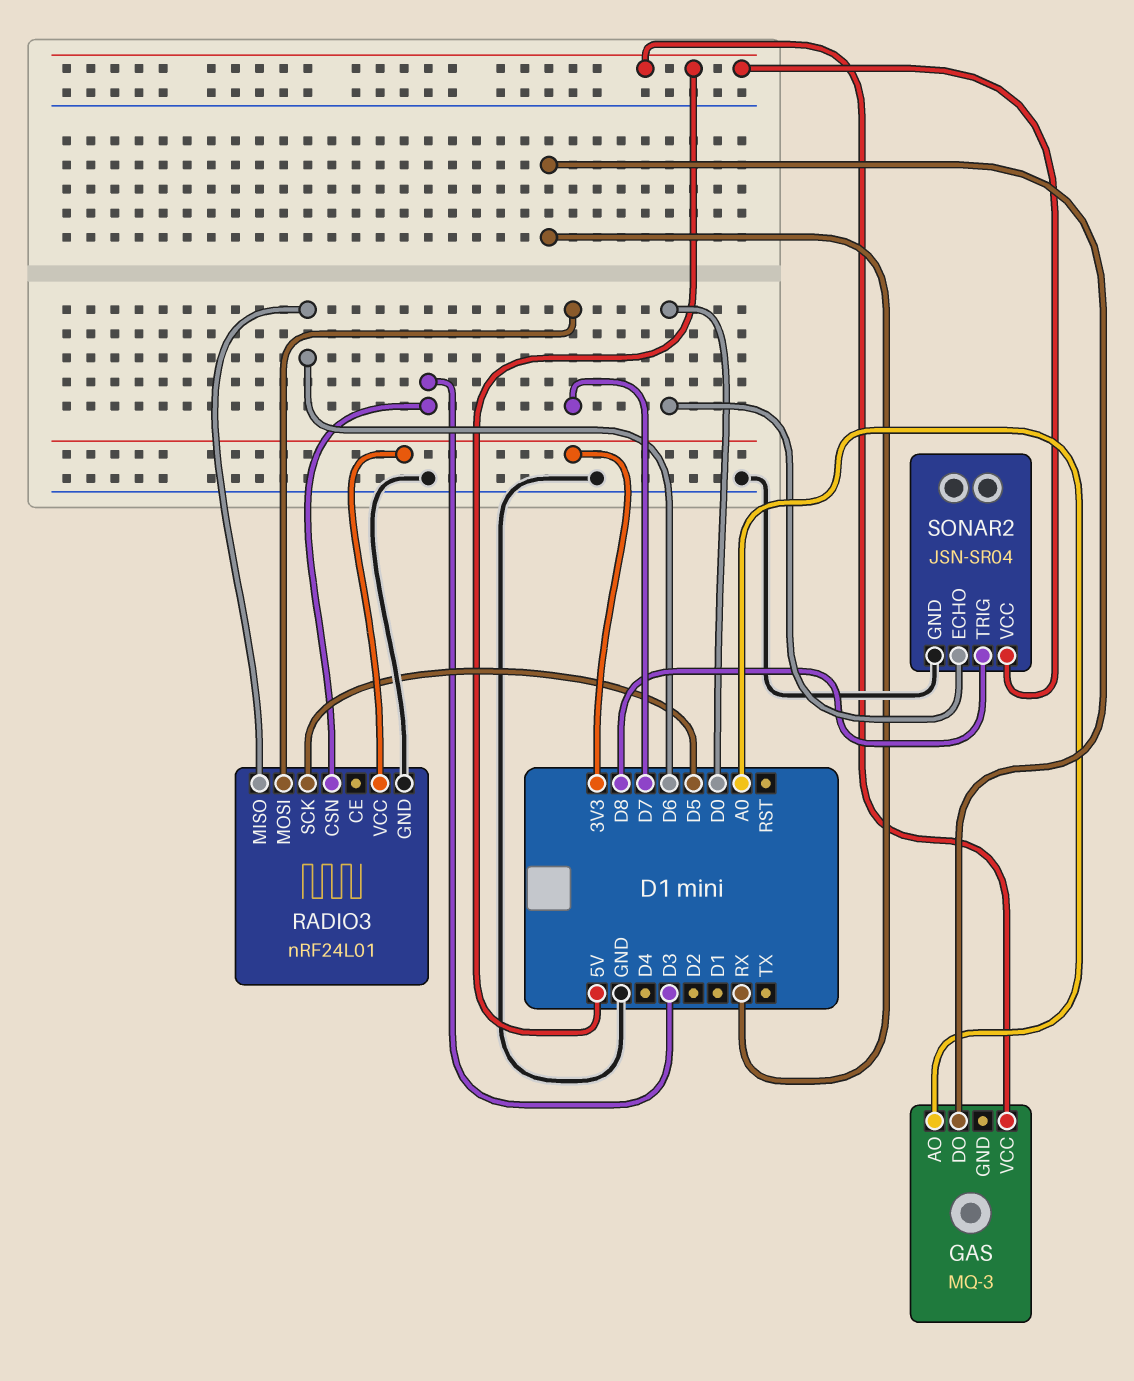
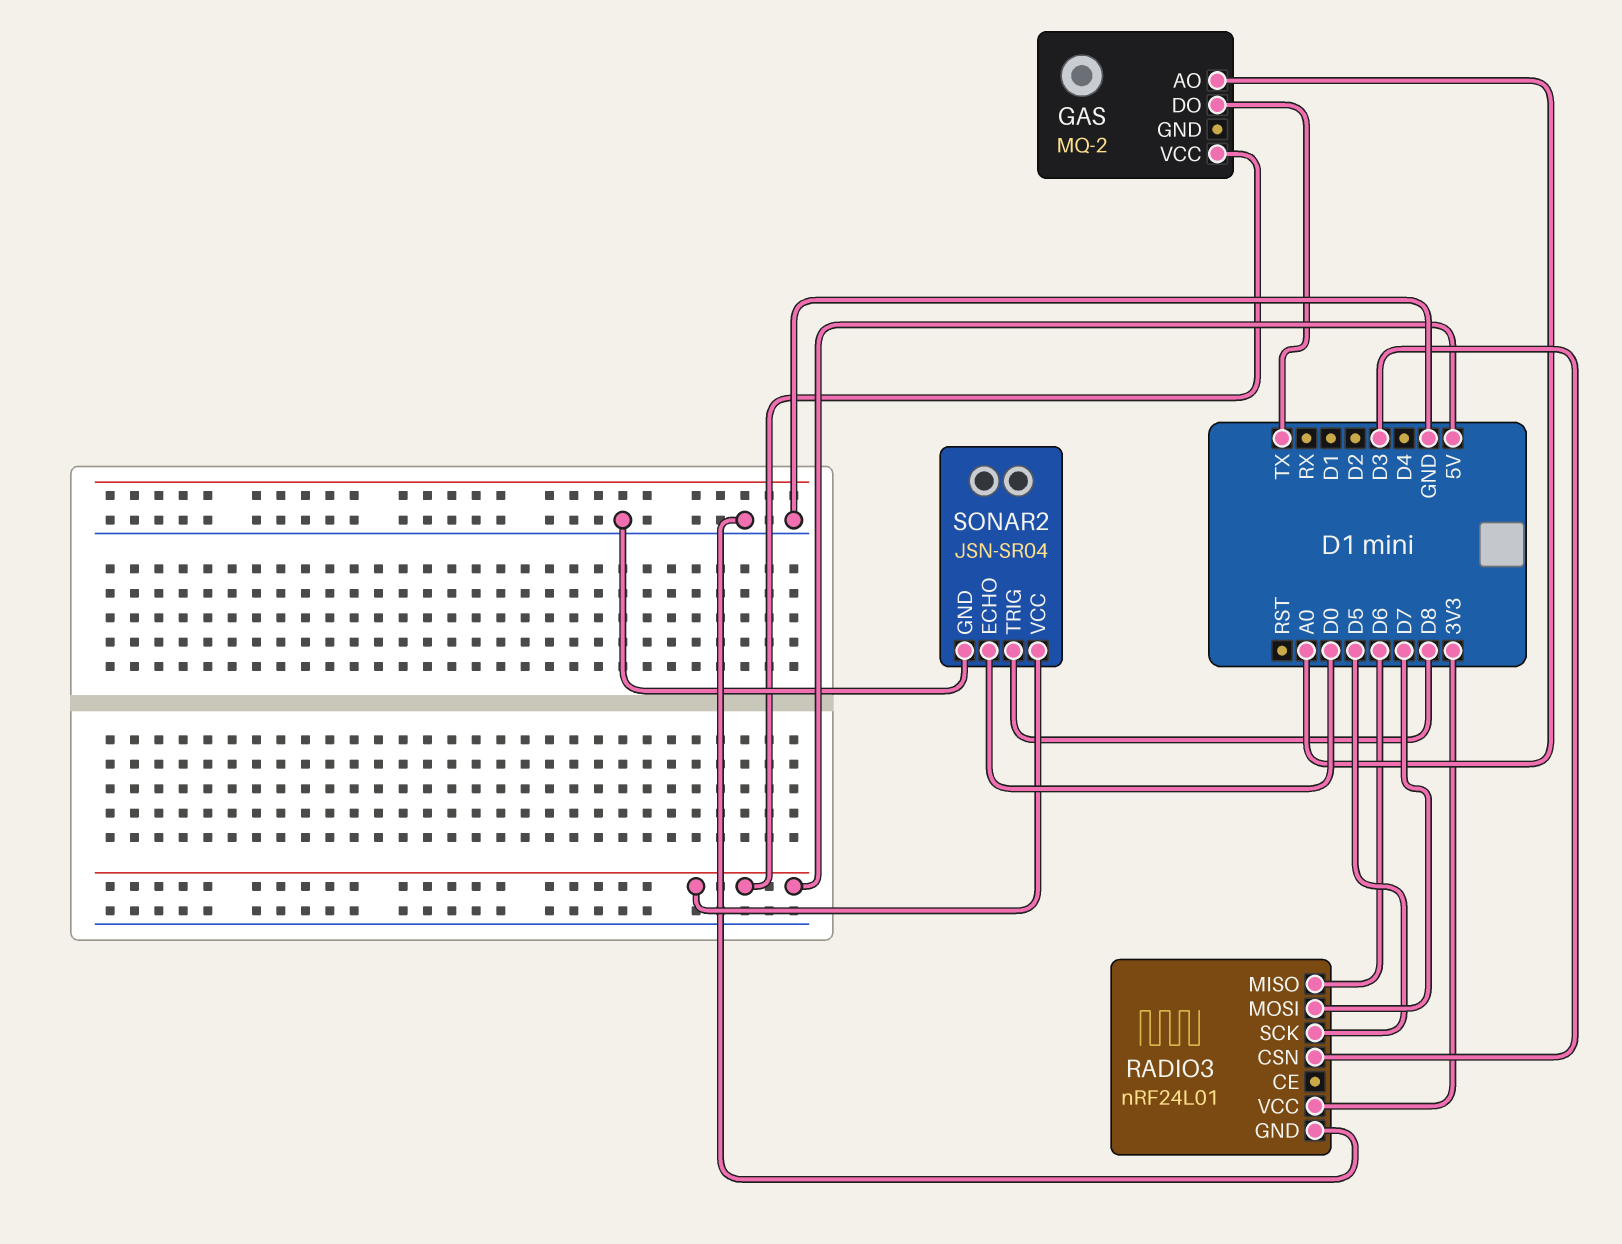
GAS: MQ-3 -> MQ-2
GAS pin DO: RX -> TX

